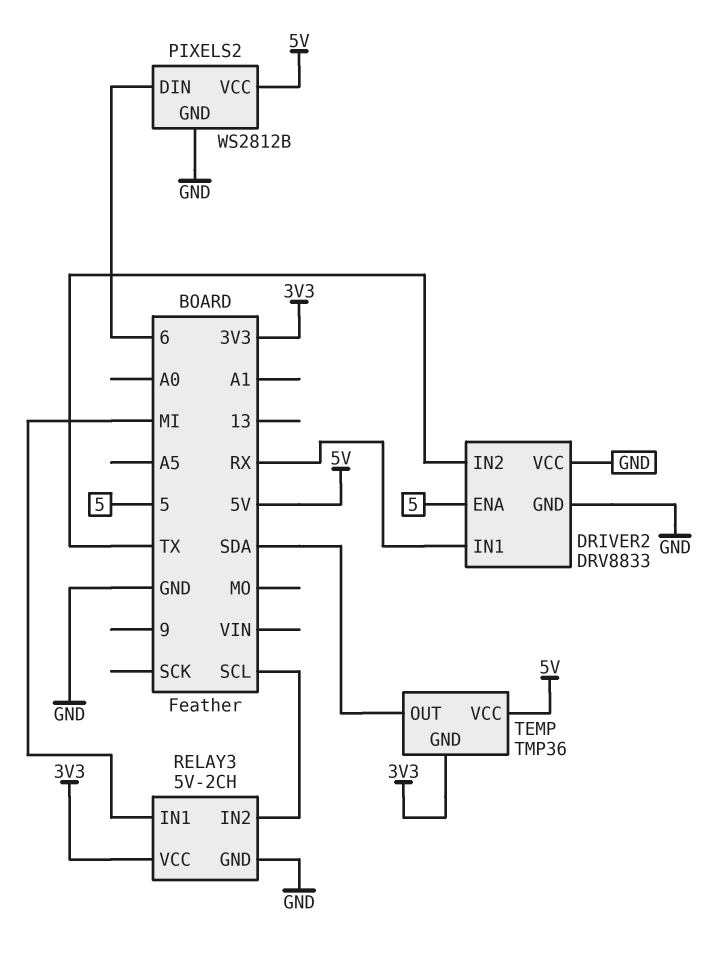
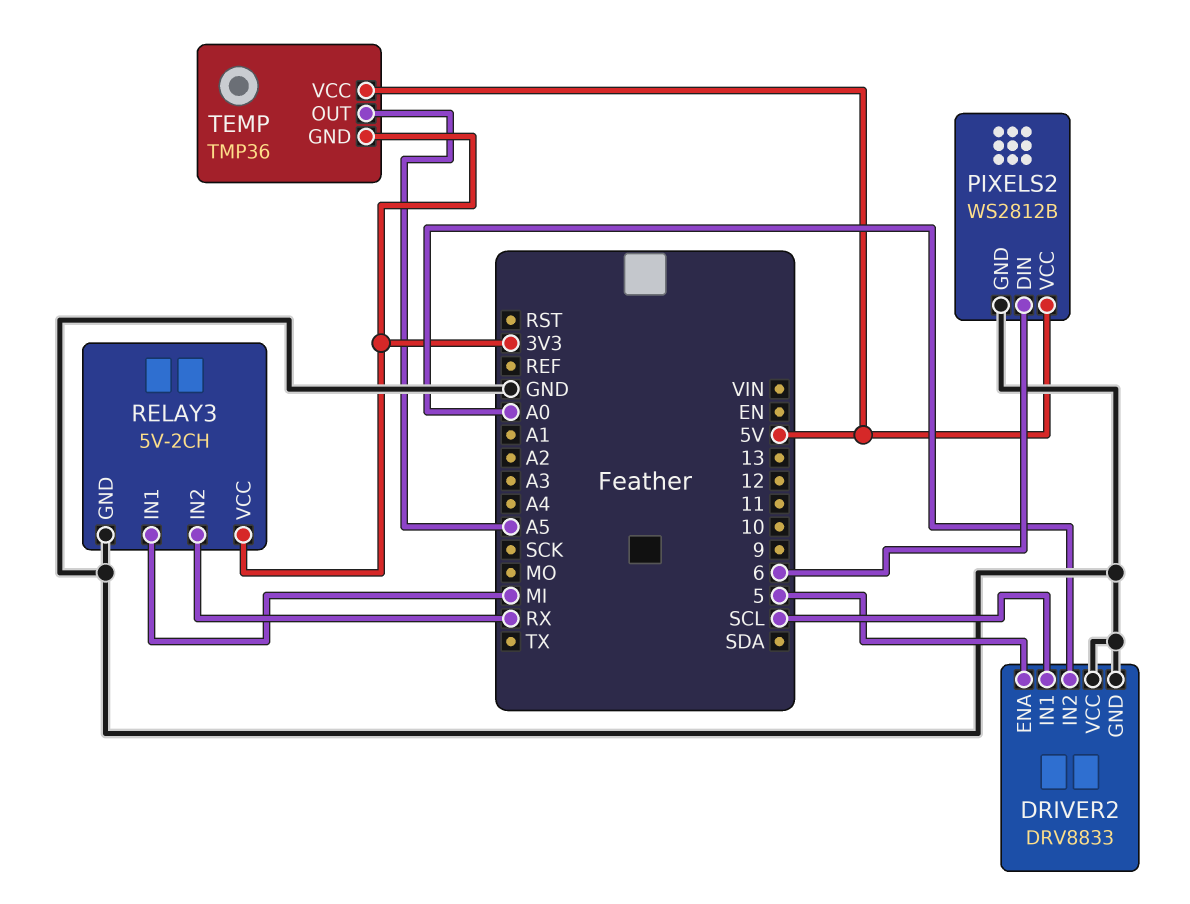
DRIVER2 pin IN1: RX -> SCL
DRIVER2 pin IN2: TX -> A0
RELAY3 pin IN2: SCL -> RX
TEMP pin OUT: SDA -> A5

